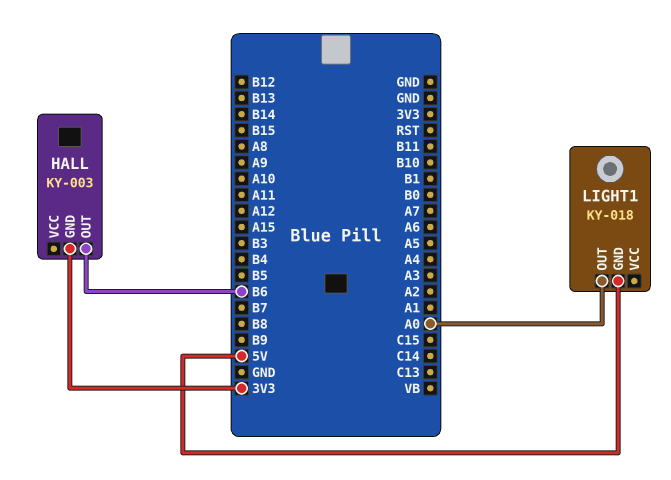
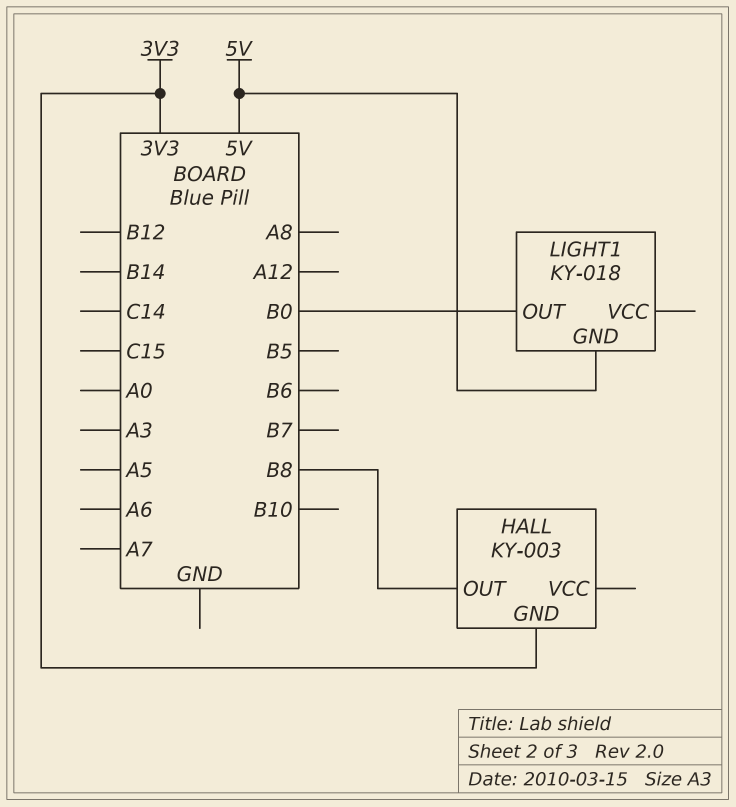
HALL pin OUT: B6 -> B8
LIGHT1 pin OUT: A0 -> B0

